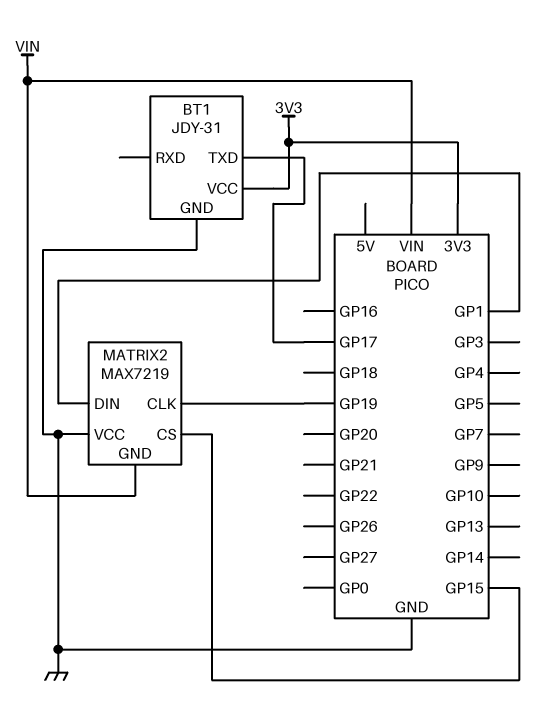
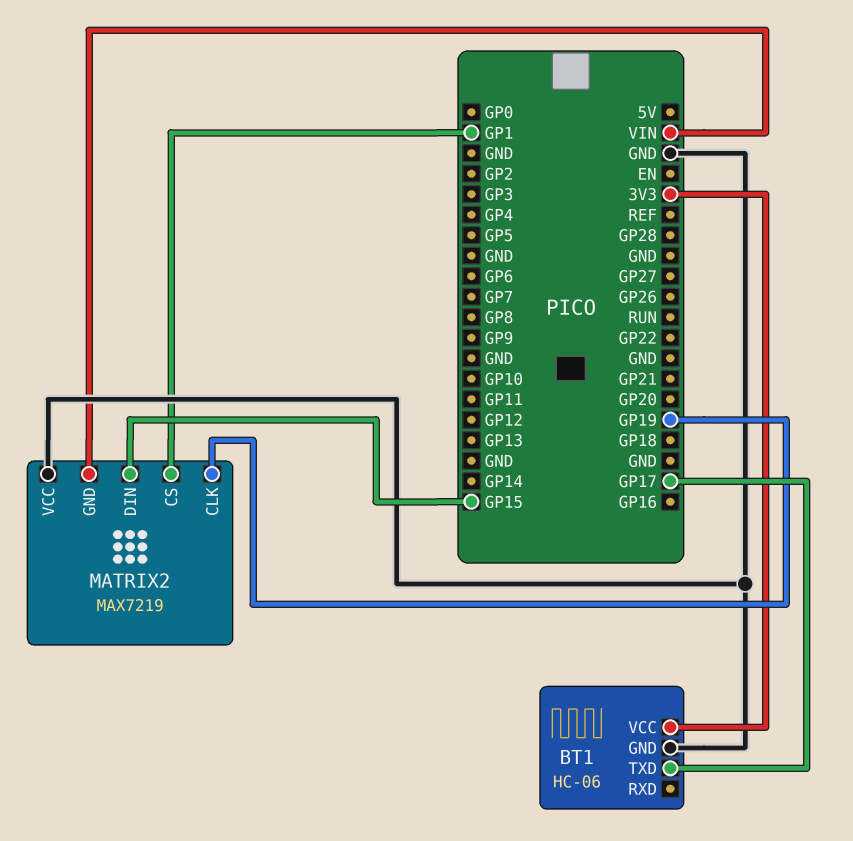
BT1: JDY-31 -> HC-06
MATRIX2 pin CS: GP15 -> GP1
MATRIX2 pin DIN: GP1 -> GP15

